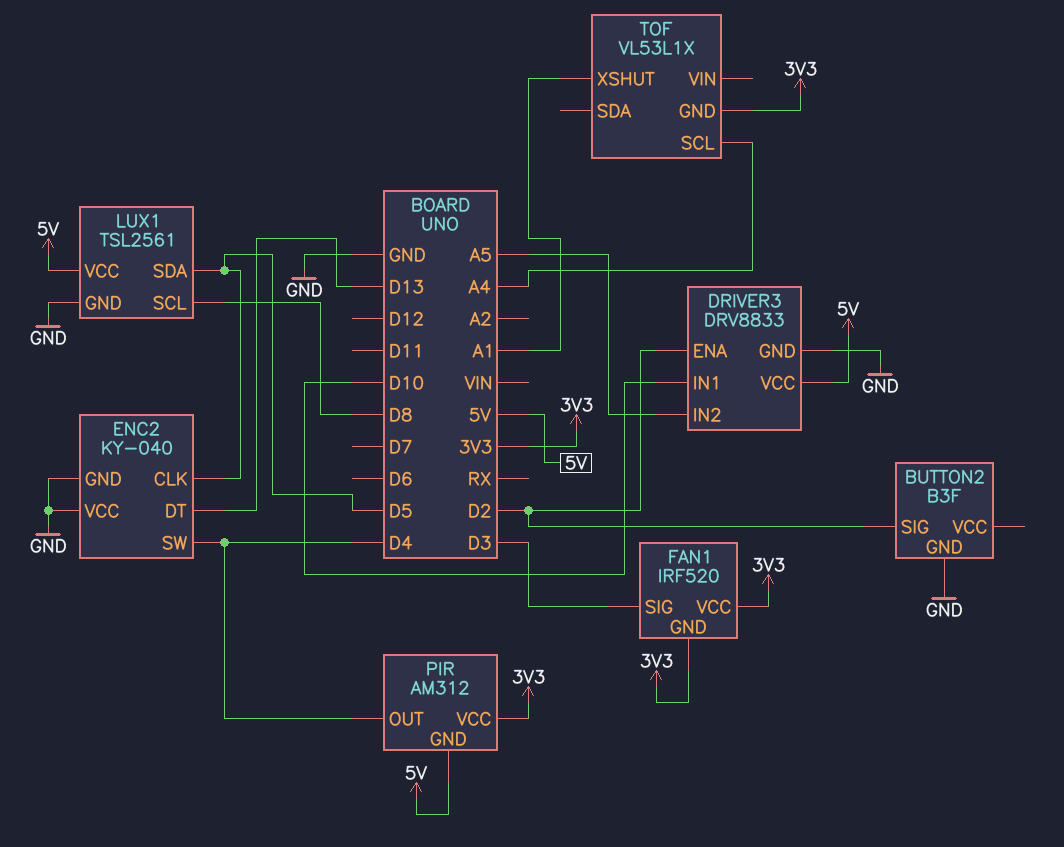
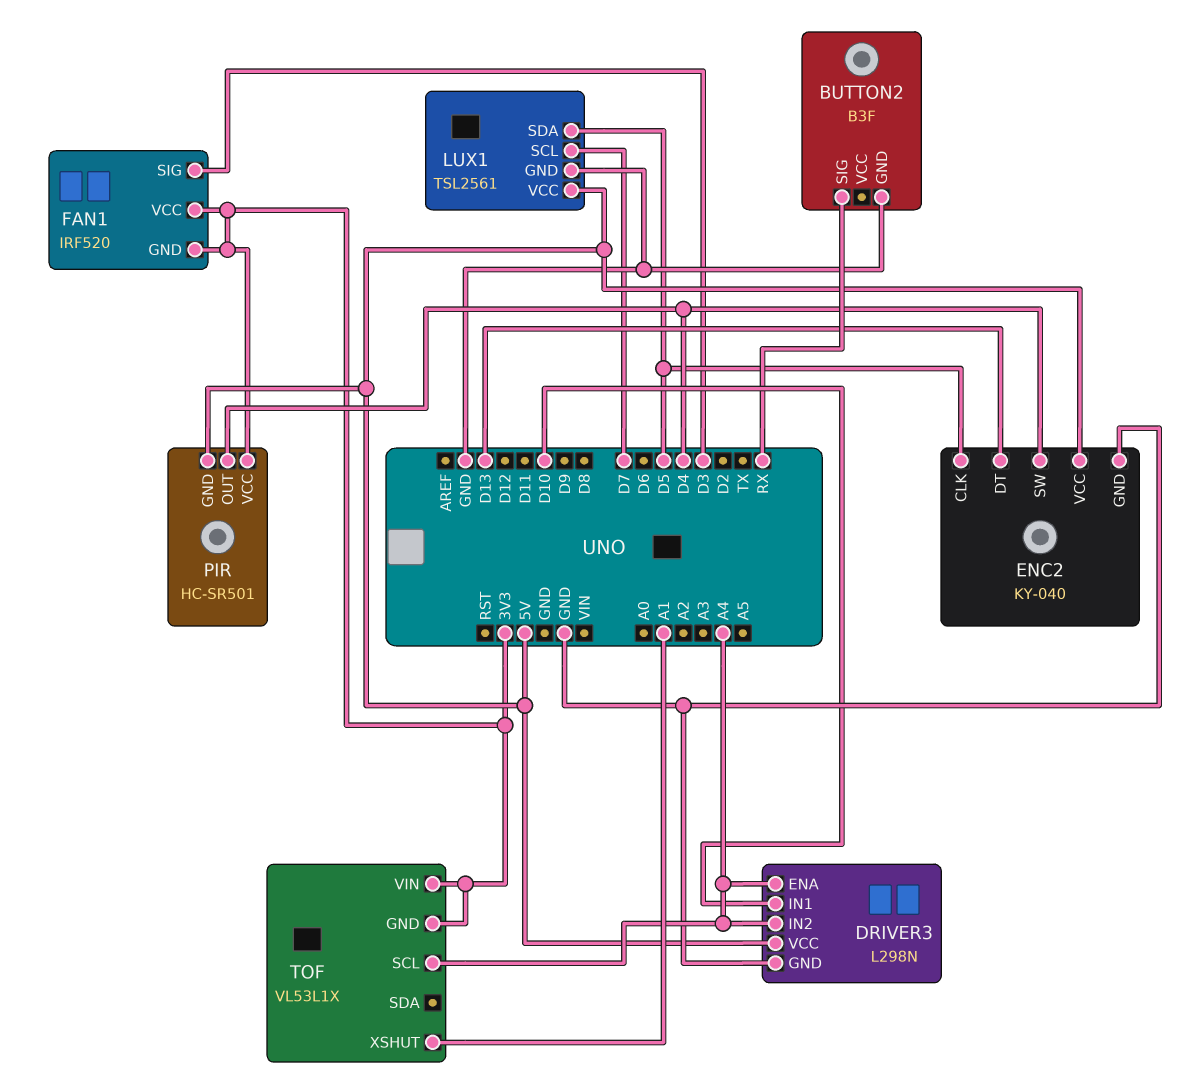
BUTTON2 pin SIG: D2 -> RX
DRIVER3: DRV8833 -> L298N
DRIVER3 pin ENA: D2 -> A4
DRIVER3 pin IN2: A5 -> A4
ENC2 pin VCC: GND -> 5V
LUX1 pin SCL: D8 -> D7
PIR: AM312 -> HC-SR501
TOF pin VIN: none -> 3V3

